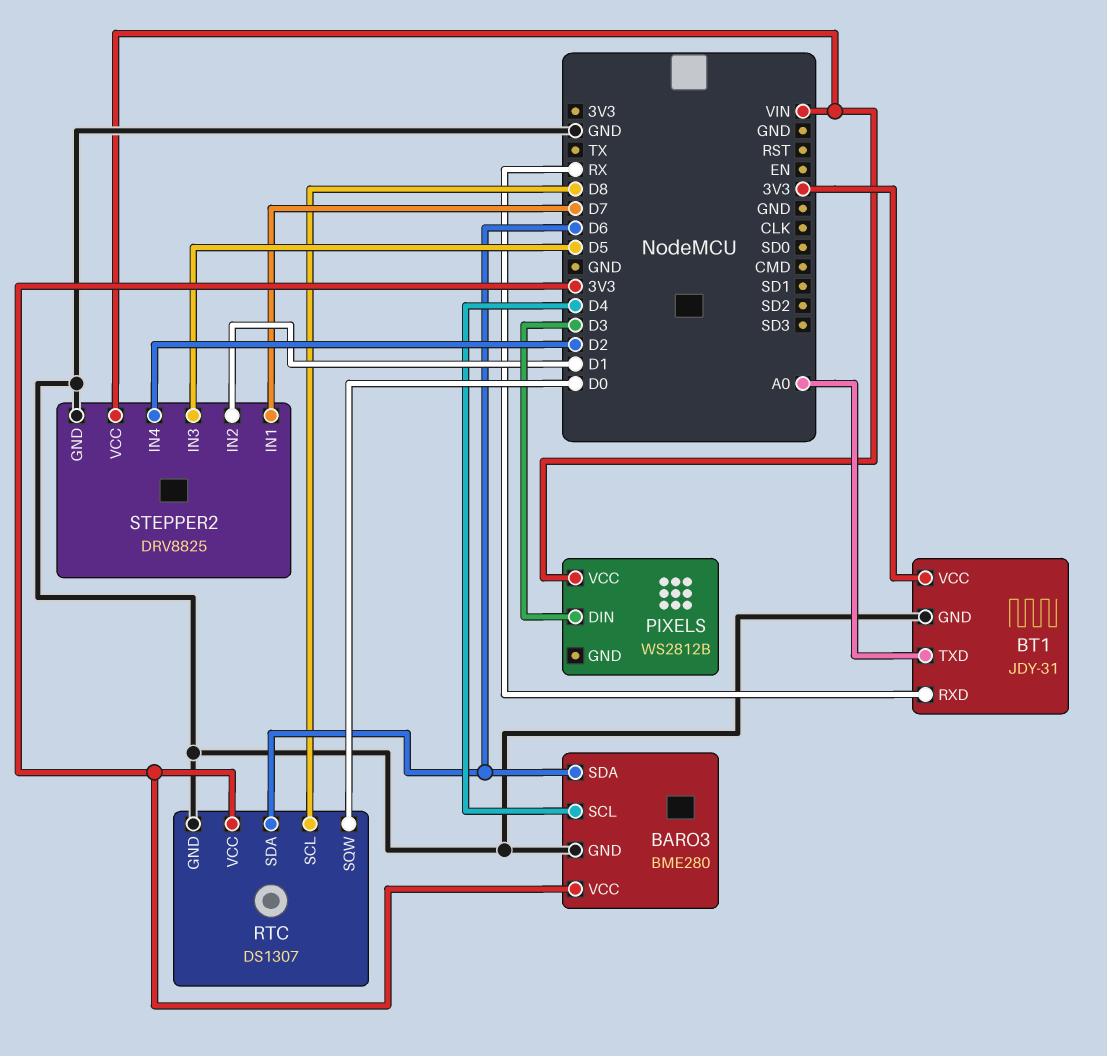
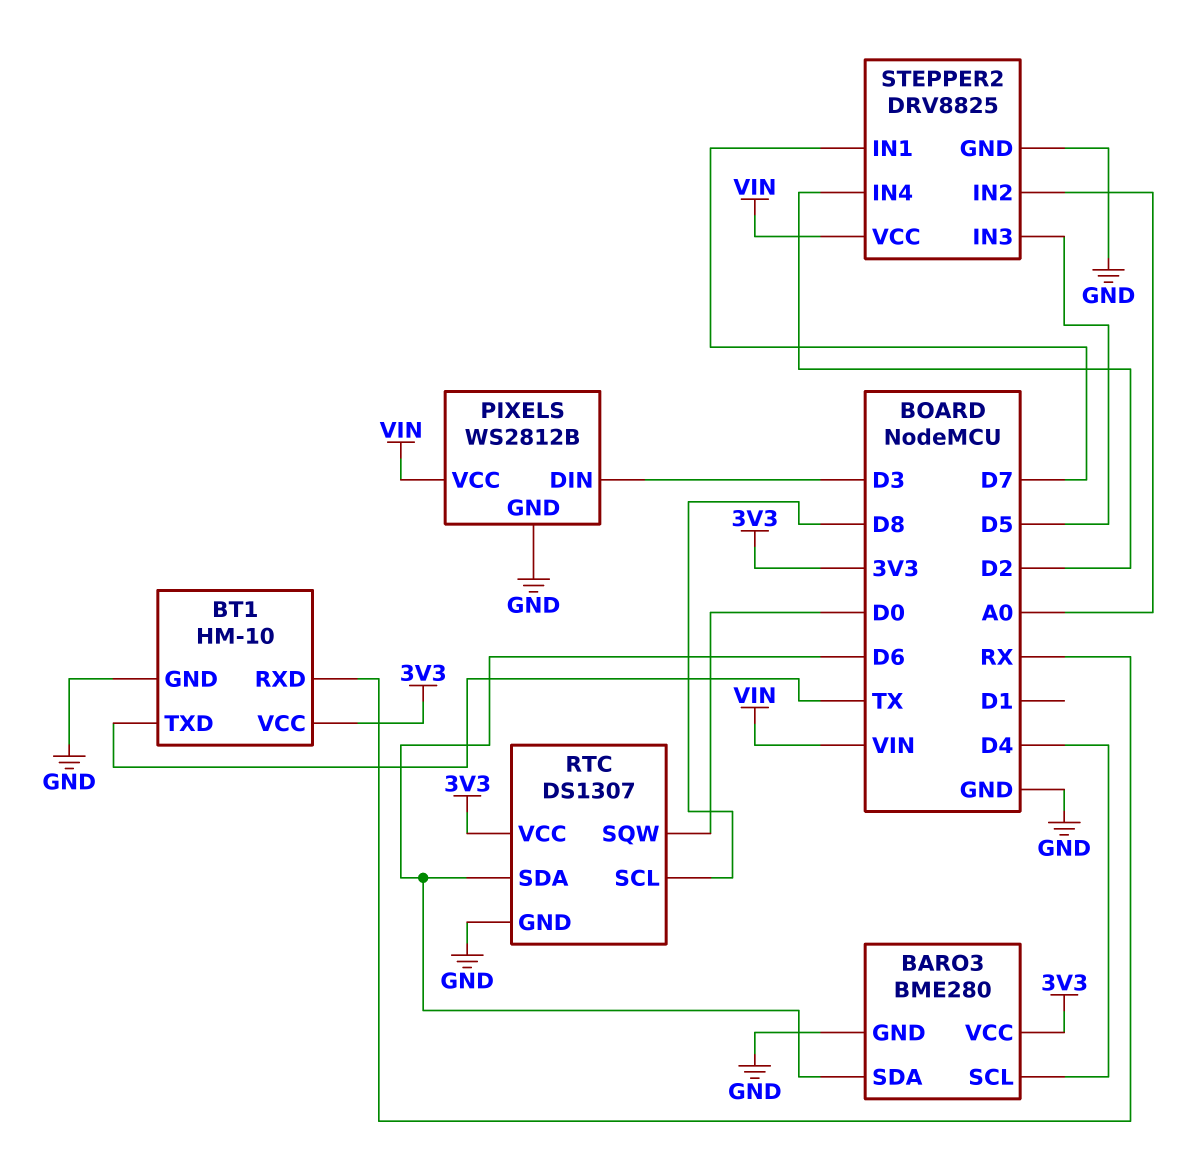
BT1: JDY-31 -> HM-10
BT1 pin TXD: A0 -> TX
PIXELS pin GND: none -> GND
STEPPER2 pin IN2: D1 -> A0

